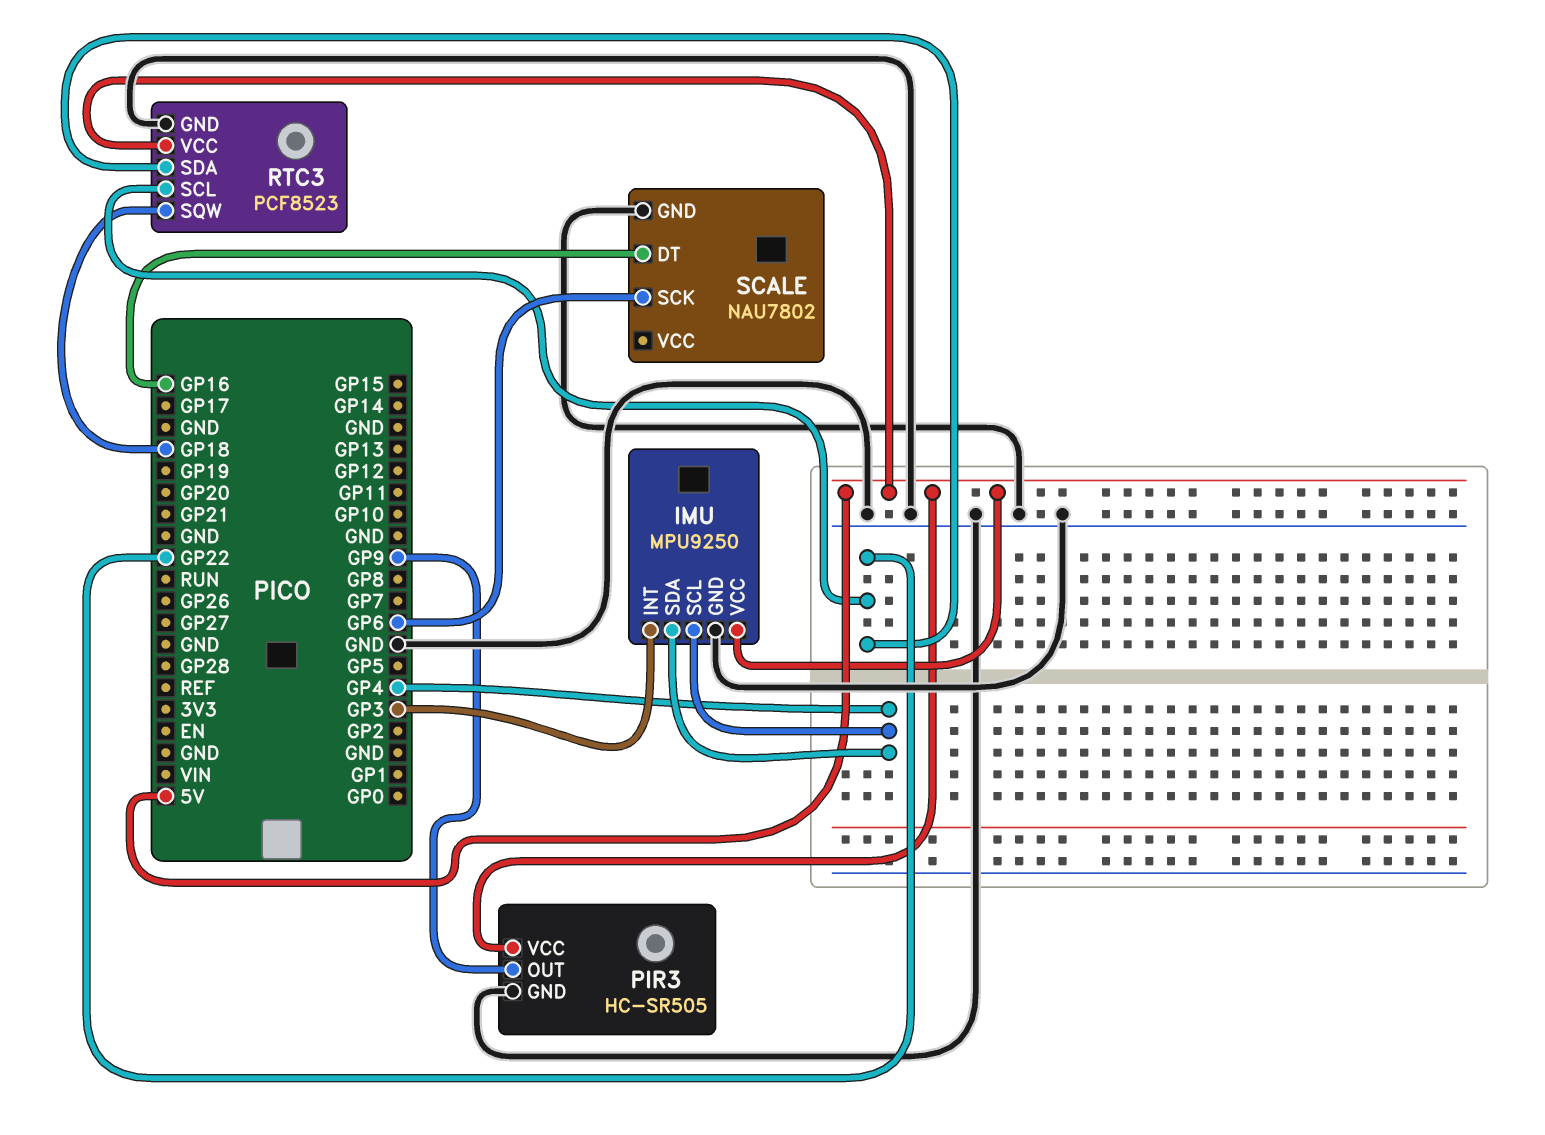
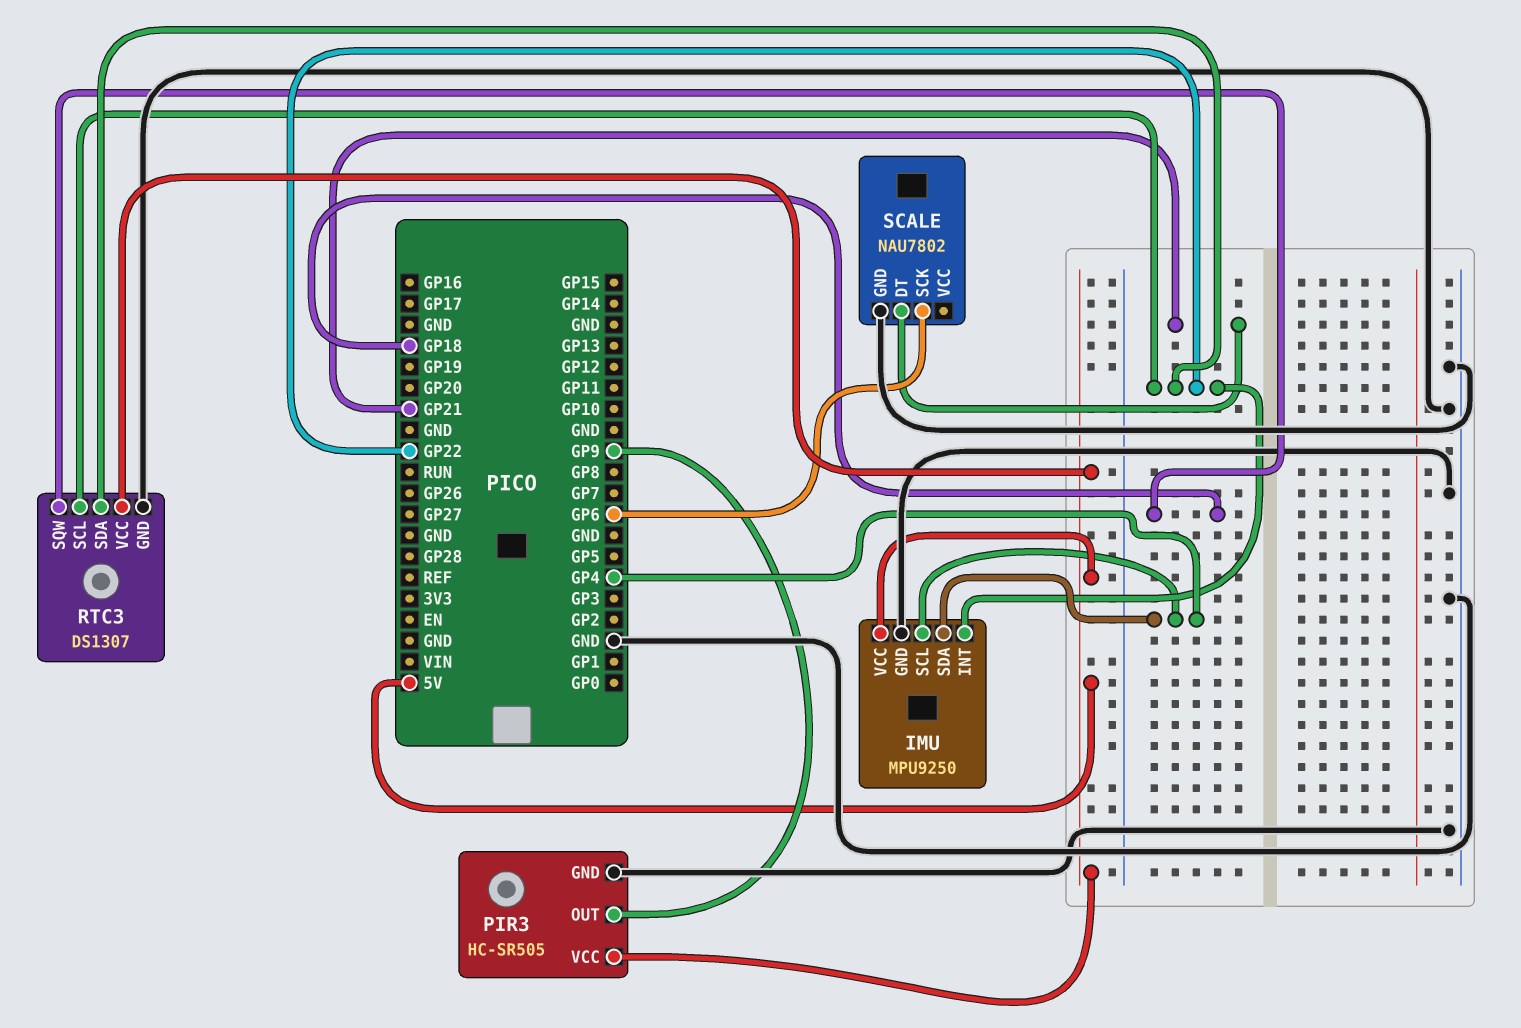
IMU pin INT: GP3 -> GP22
RTC3: PCF8523 -> DS1307
SCALE pin DT: GP16 -> GP21

